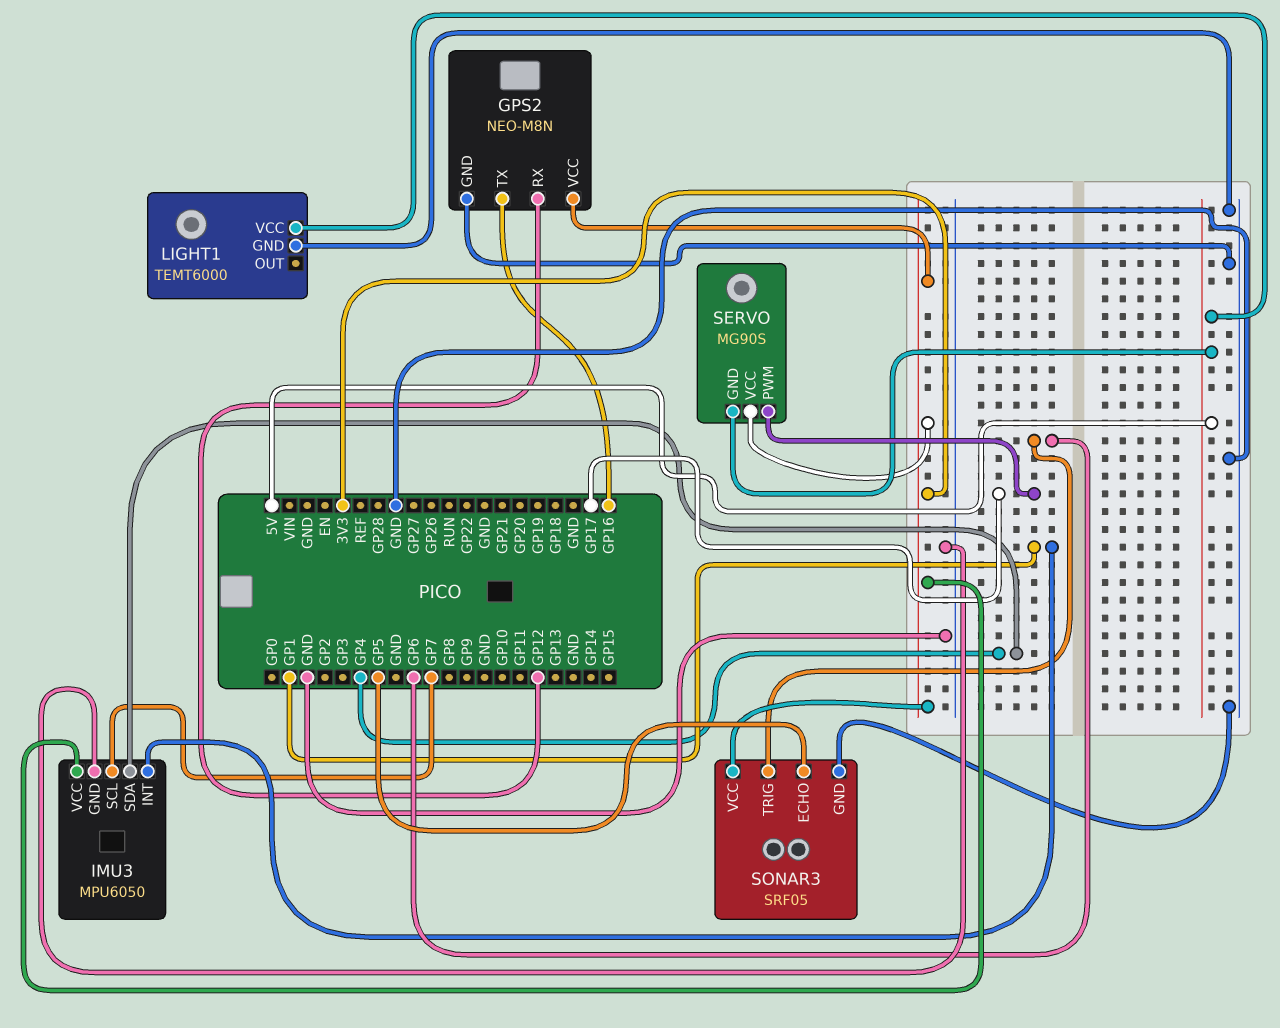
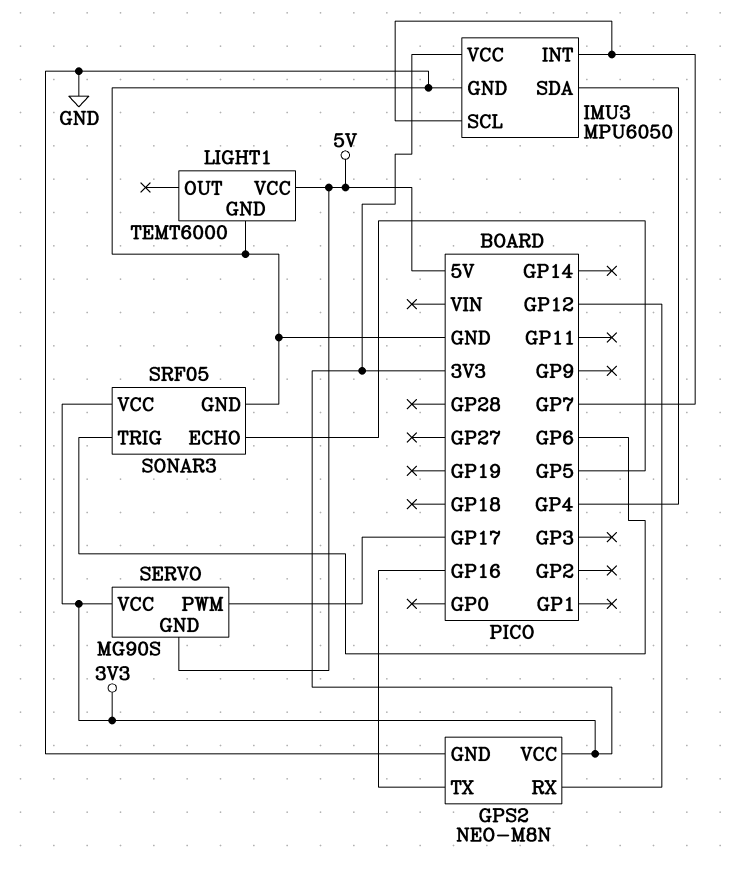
IMU3 pin INT: GP1 -> GP7

